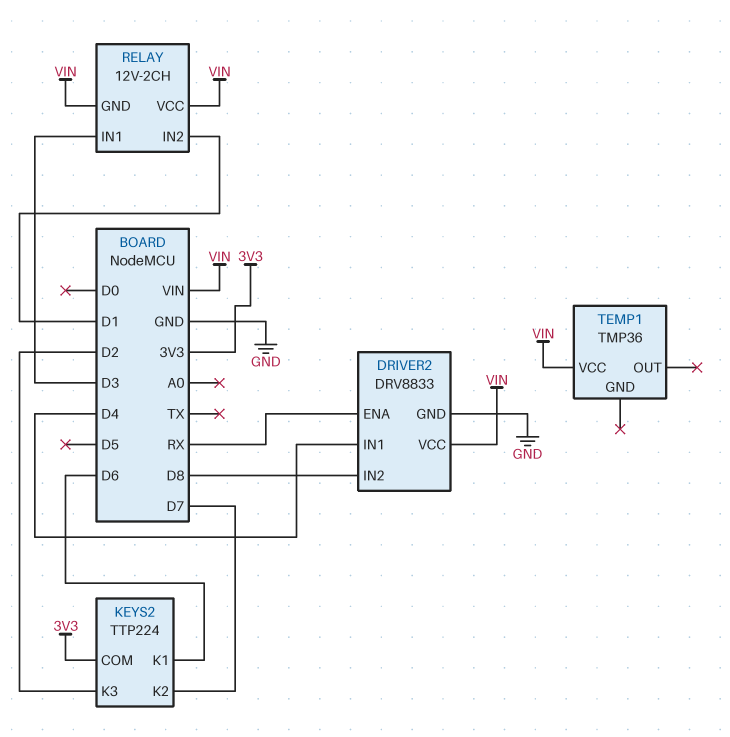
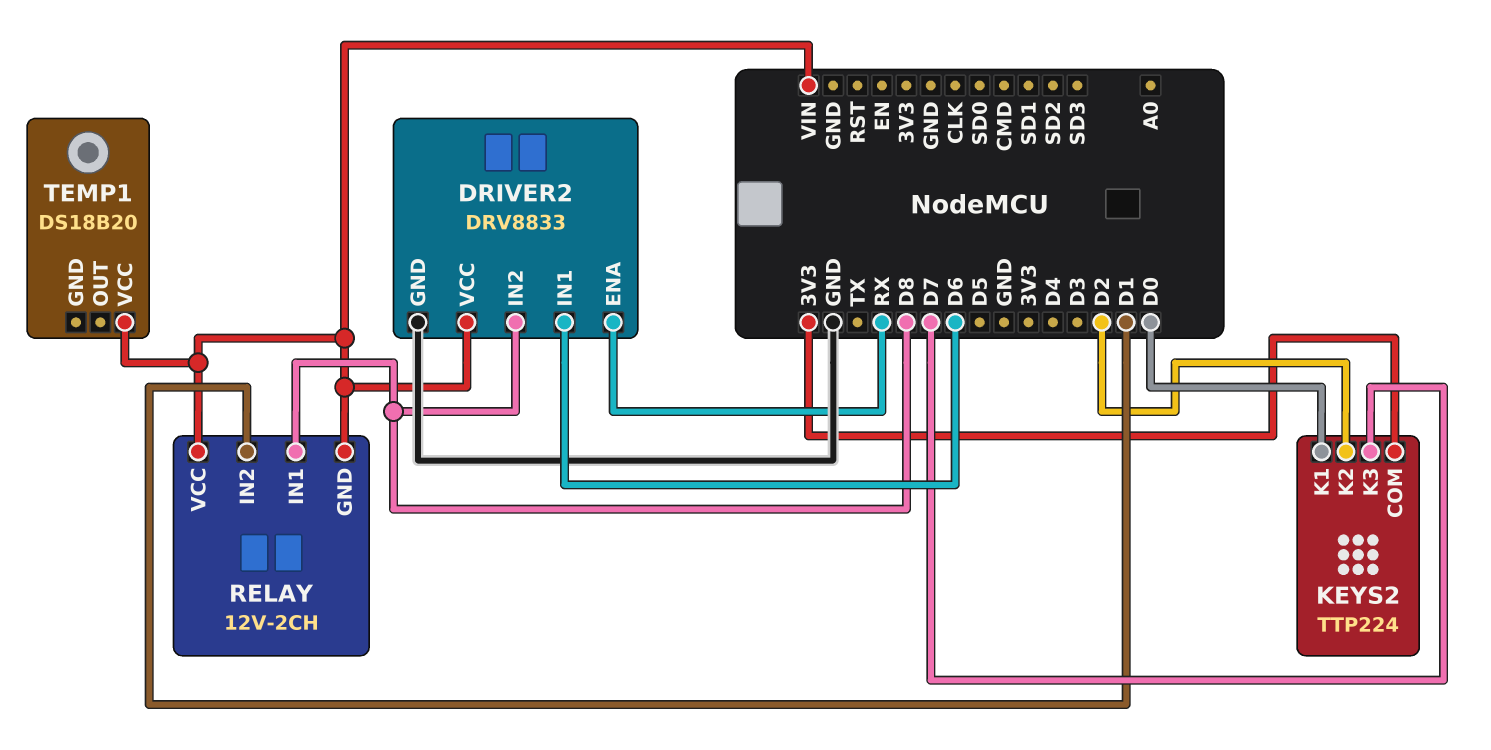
DRIVER2 pin IN1: D4 -> D6
KEYS2 pin K1: D6 -> D0
KEYS2 pin K2: D7 -> D2
KEYS2 pin K3: D2 -> D7
RELAY pin IN1: D3 -> D8
TEMP1: TMP36 -> DS18B20

